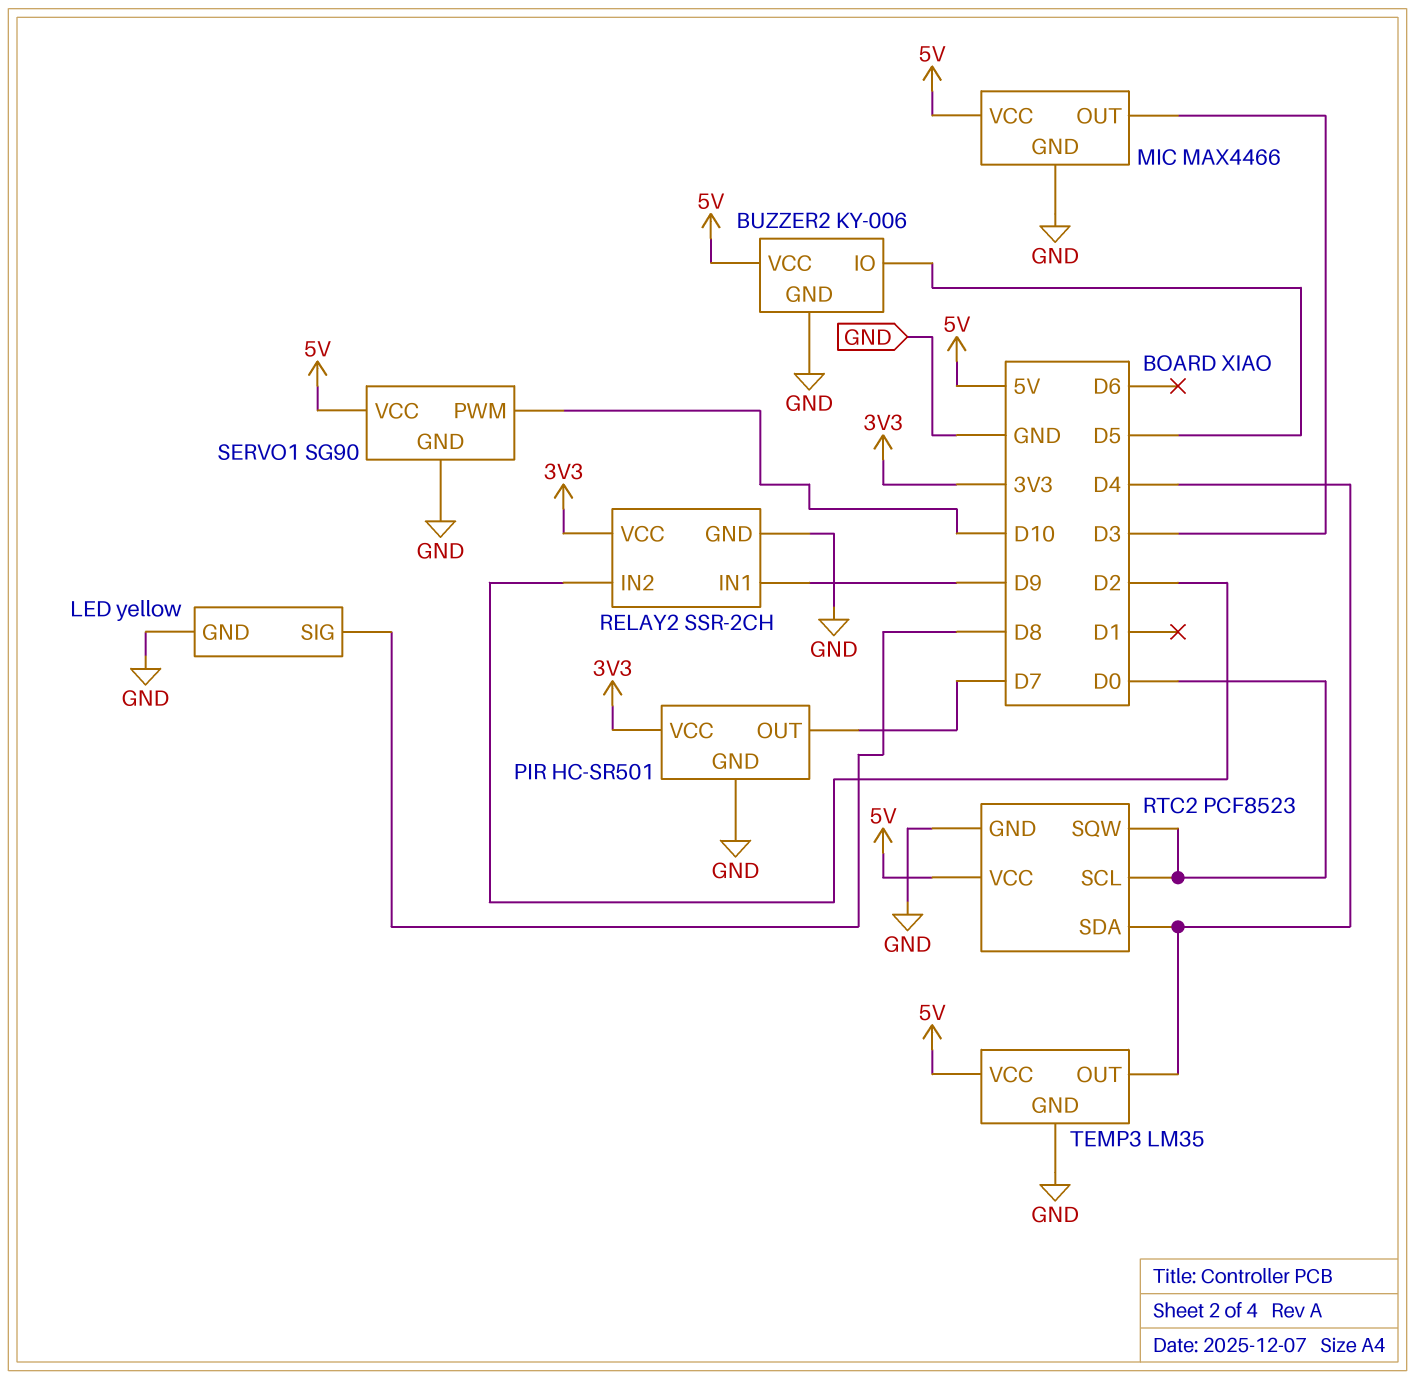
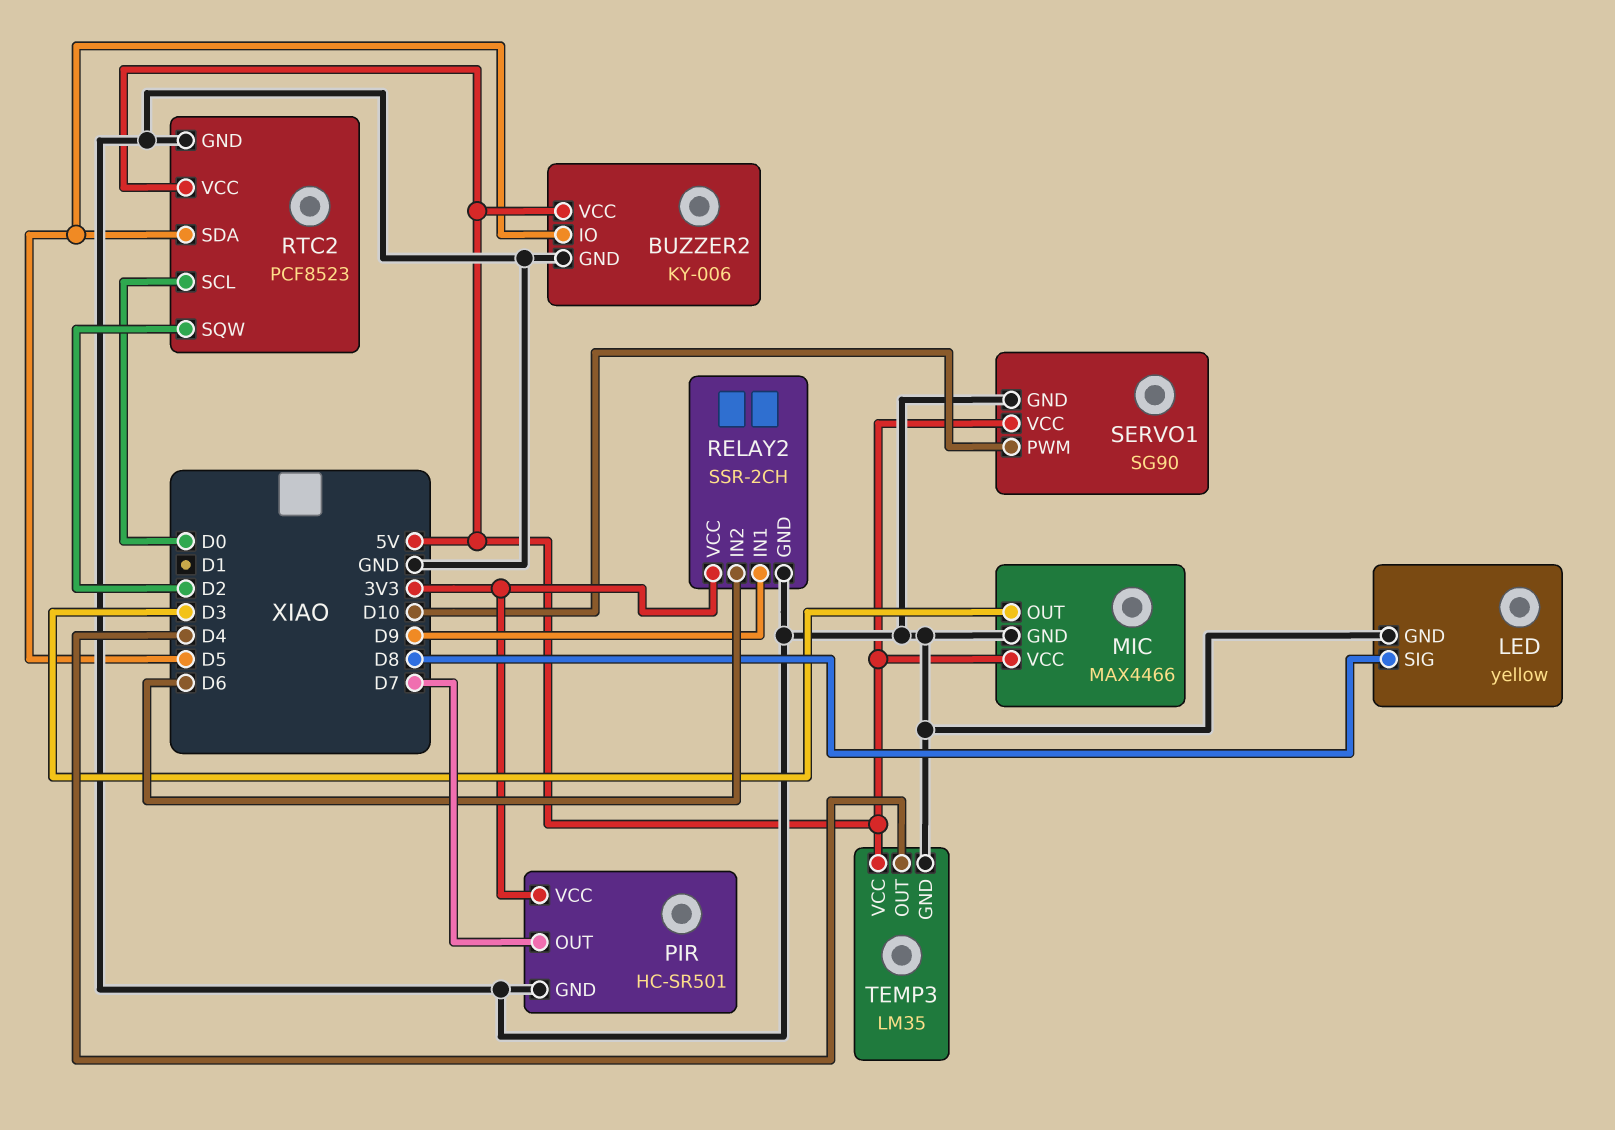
RELAY2 pin IN2: D2 -> D6
RTC2 pin SDA: D4 -> D5
RTC2 pin SQW: D0 -> D2

